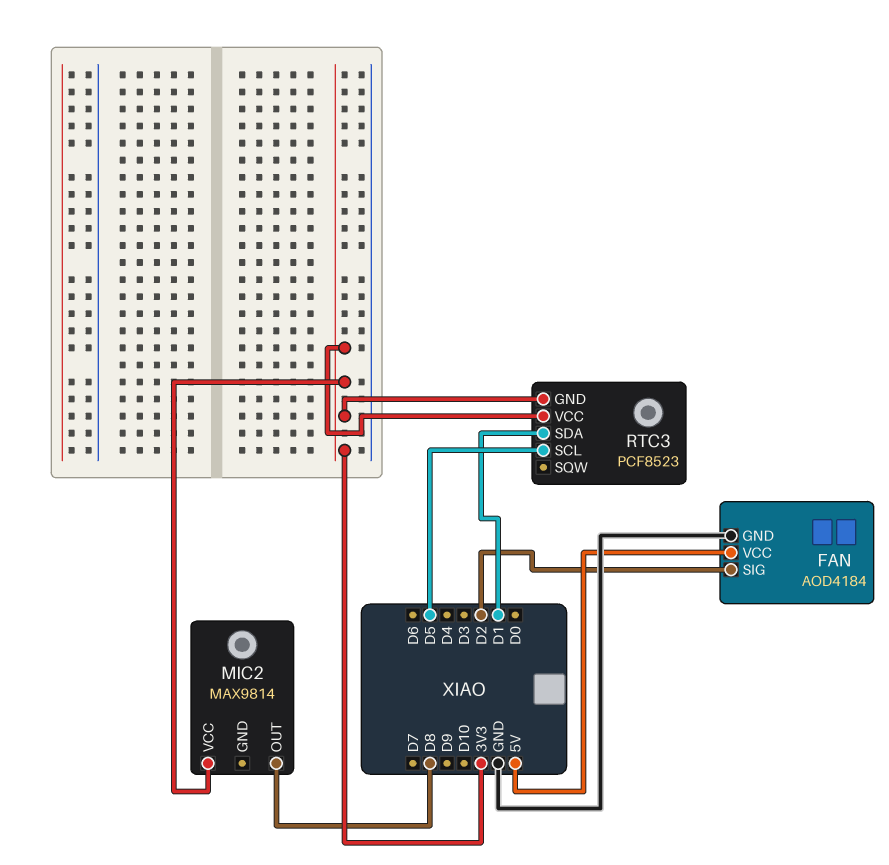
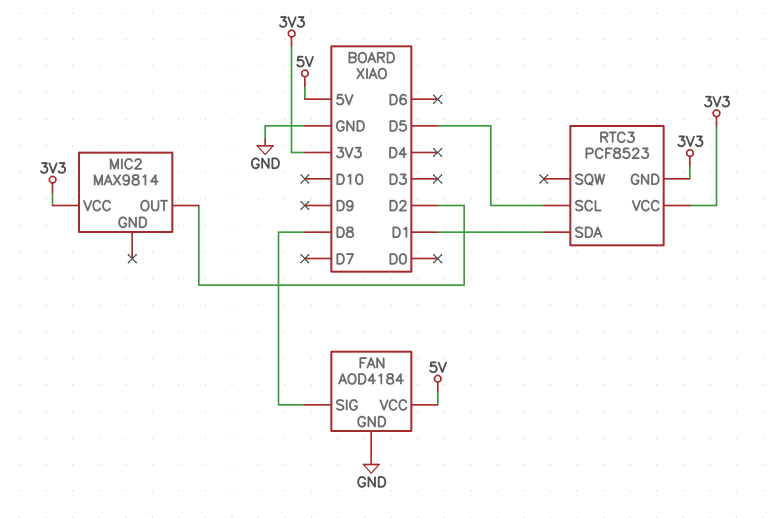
FAN pin SIG: D2 -> D8
MIC2 pin OUT: D8 -> D2

